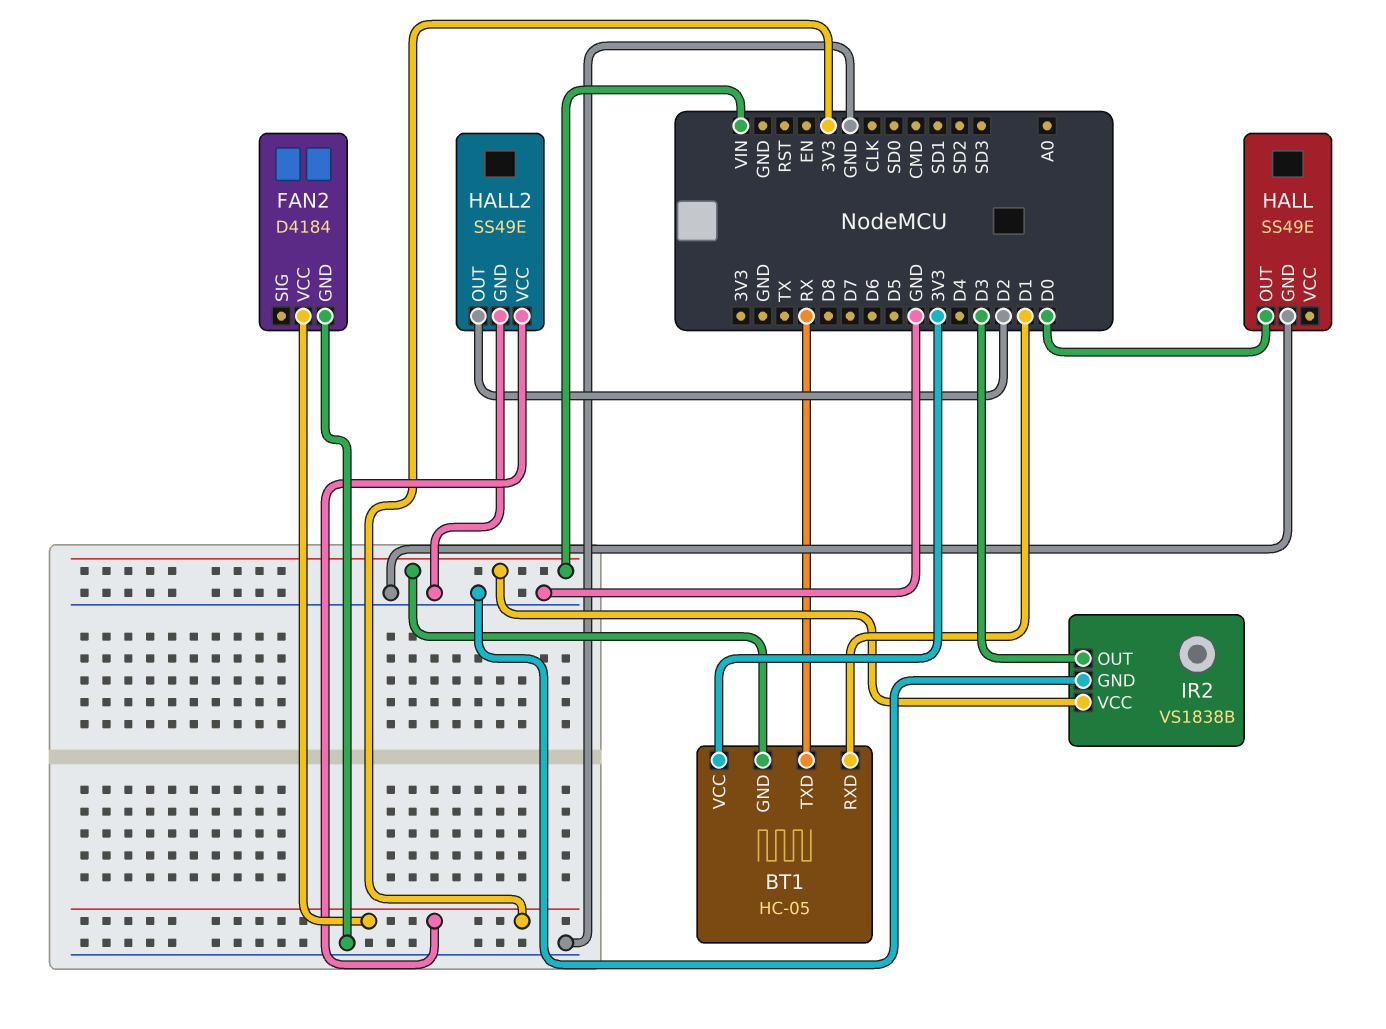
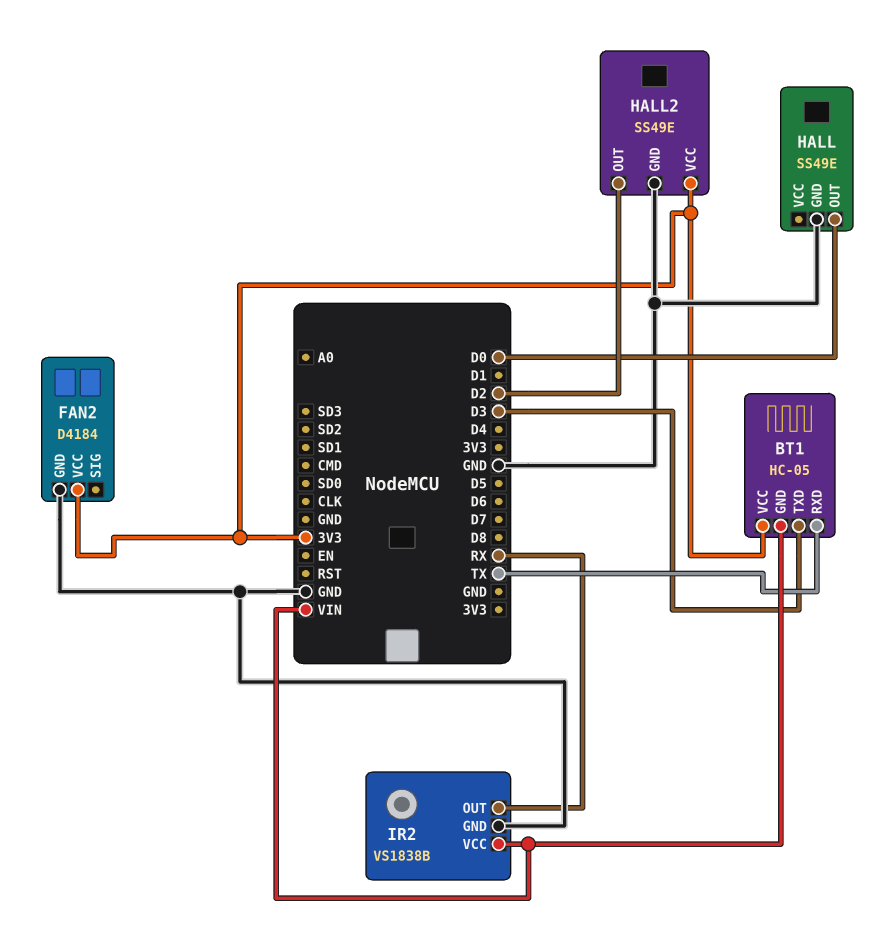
BT1 pin RXD: D1 -> TX
BT1 pin TXD: RX -> D3
IR2 pin OUT: D3 -> RX

